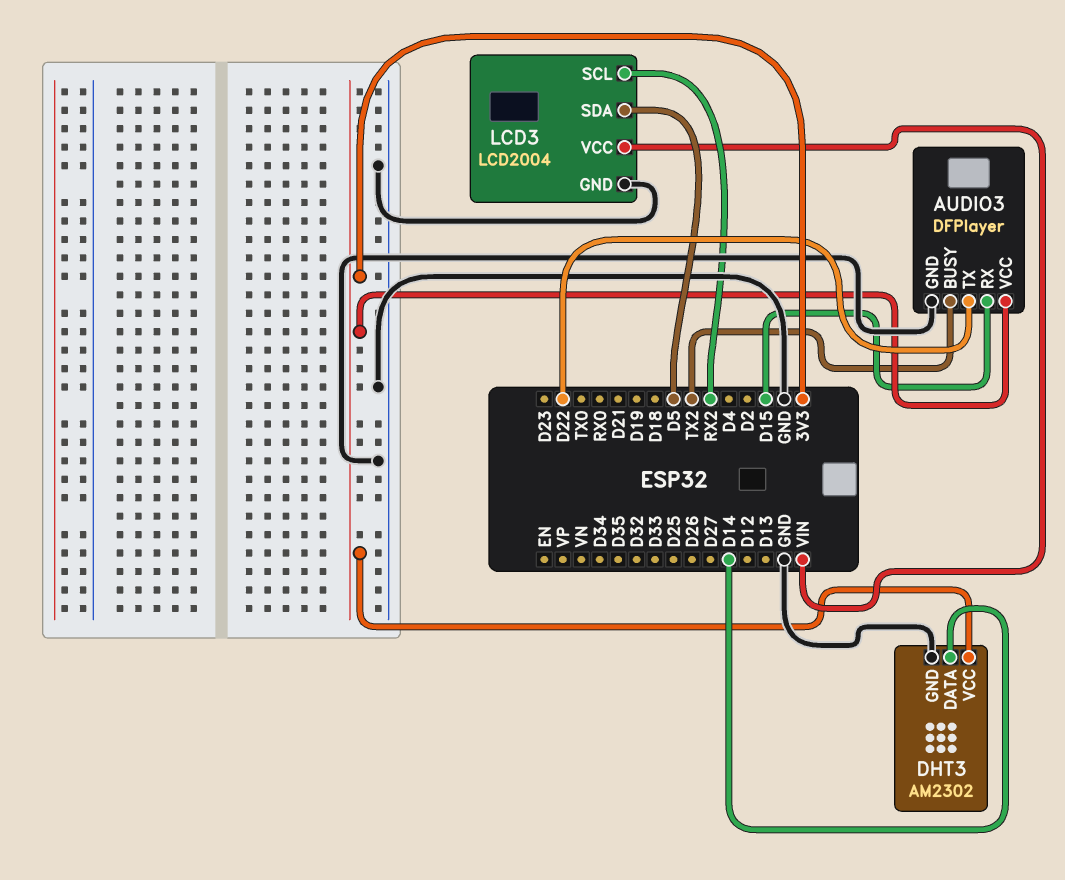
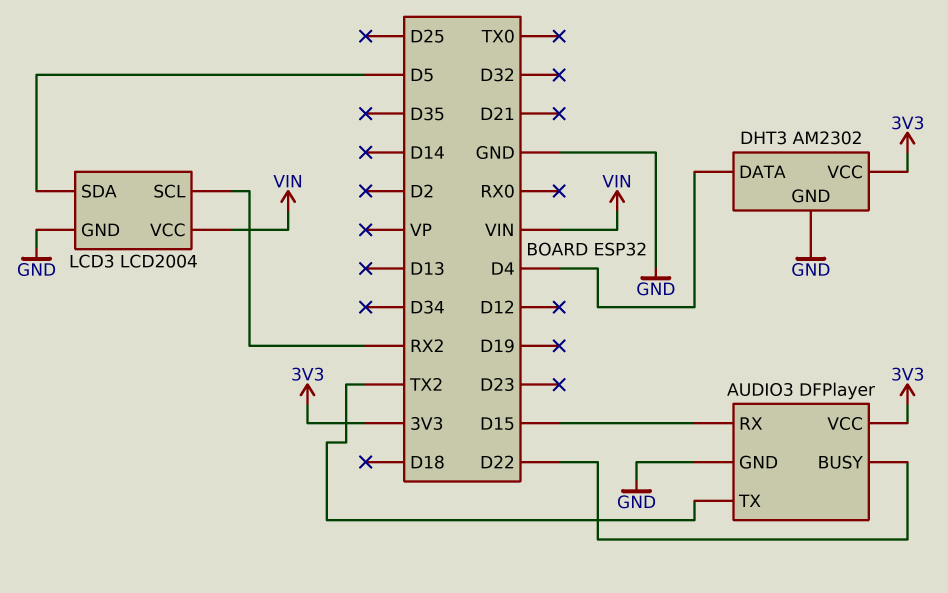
AUDIO3 pin BUSY: TX2 -> D22
AUDIO3 pin TX: D22 -> TX2
DHT3 pin DATA: D14 -> D4

